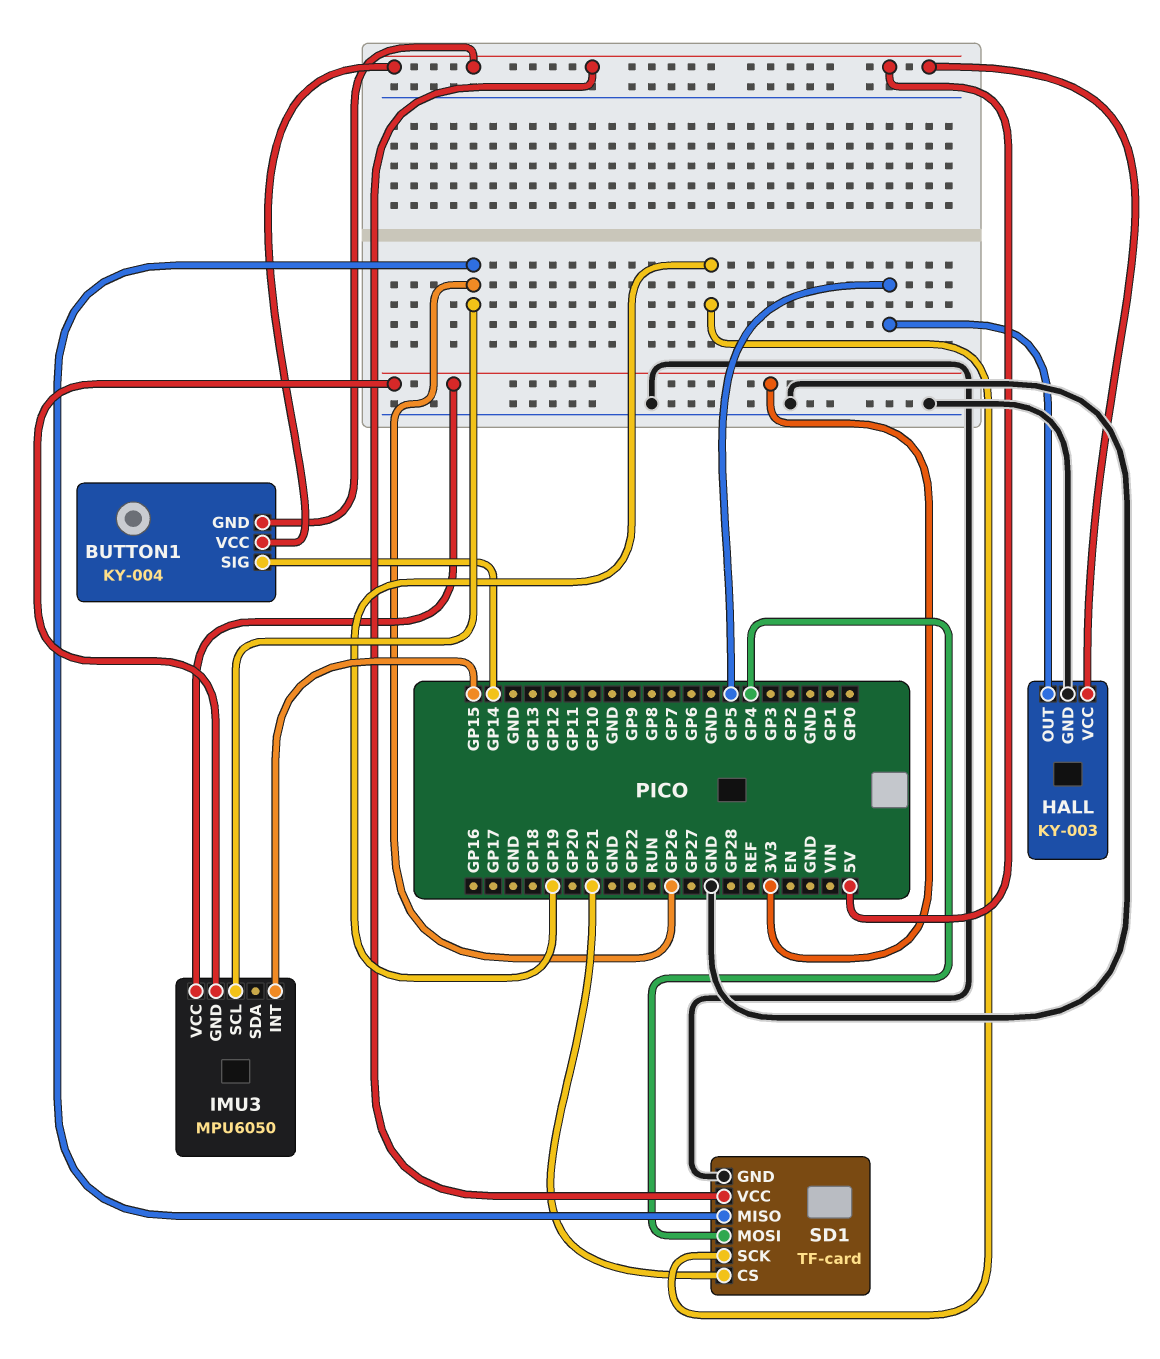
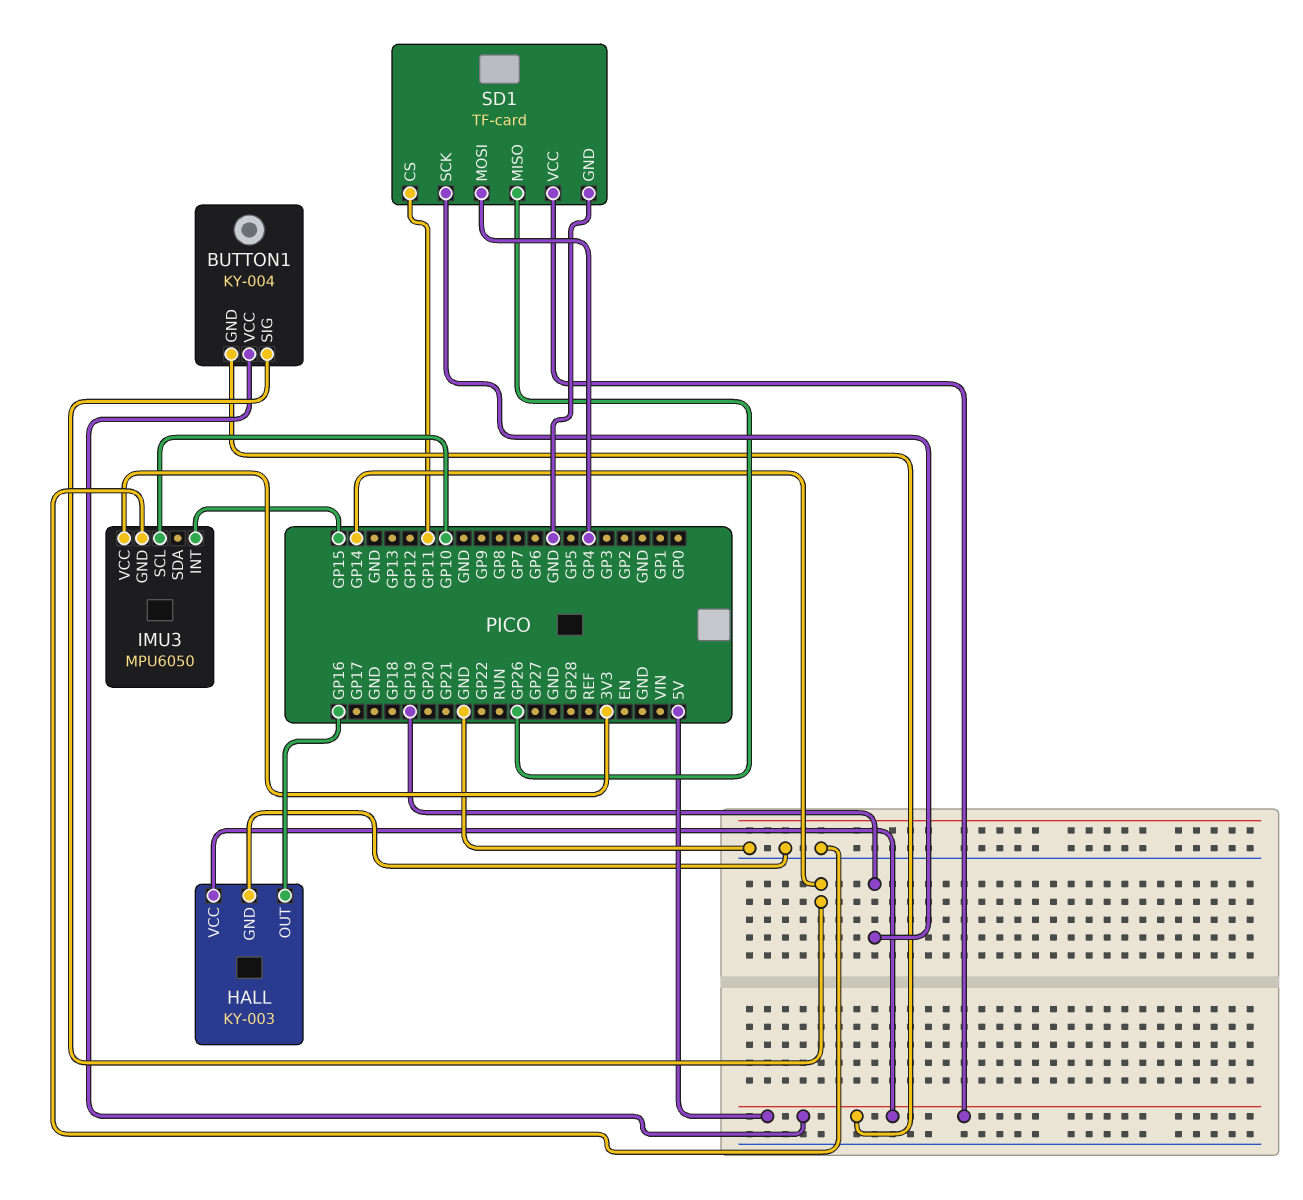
HALL pin OUT: GP5 -> GP16
IMU3 pin GND: 3V3 -> GND
IMU3 pin SCL: GP26 -> GP10
SD1 pin CS: GP21 -> GP11

